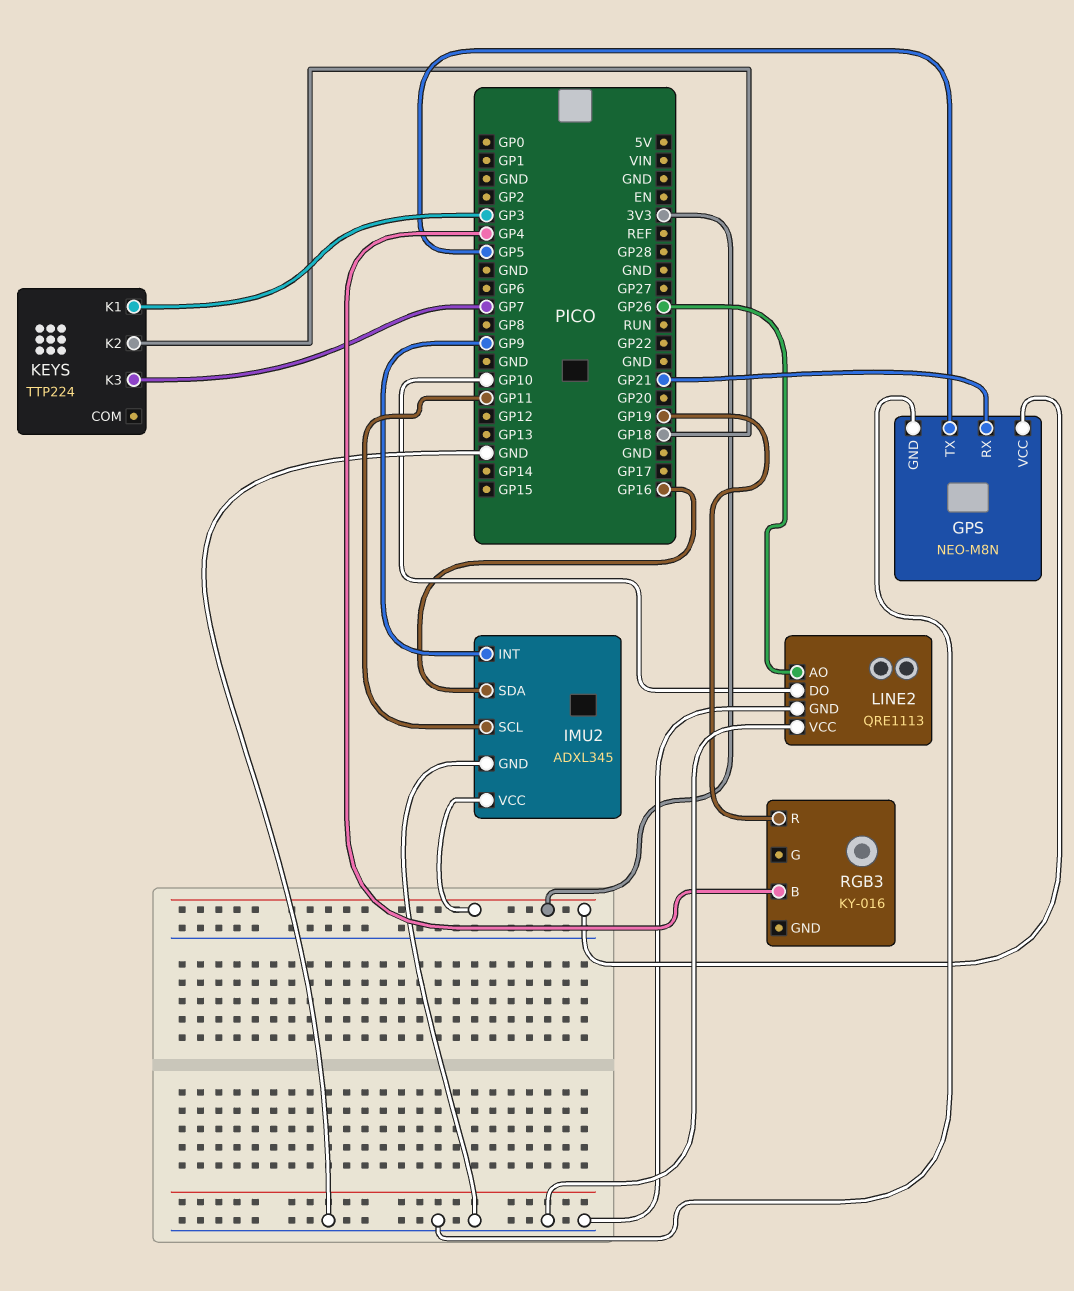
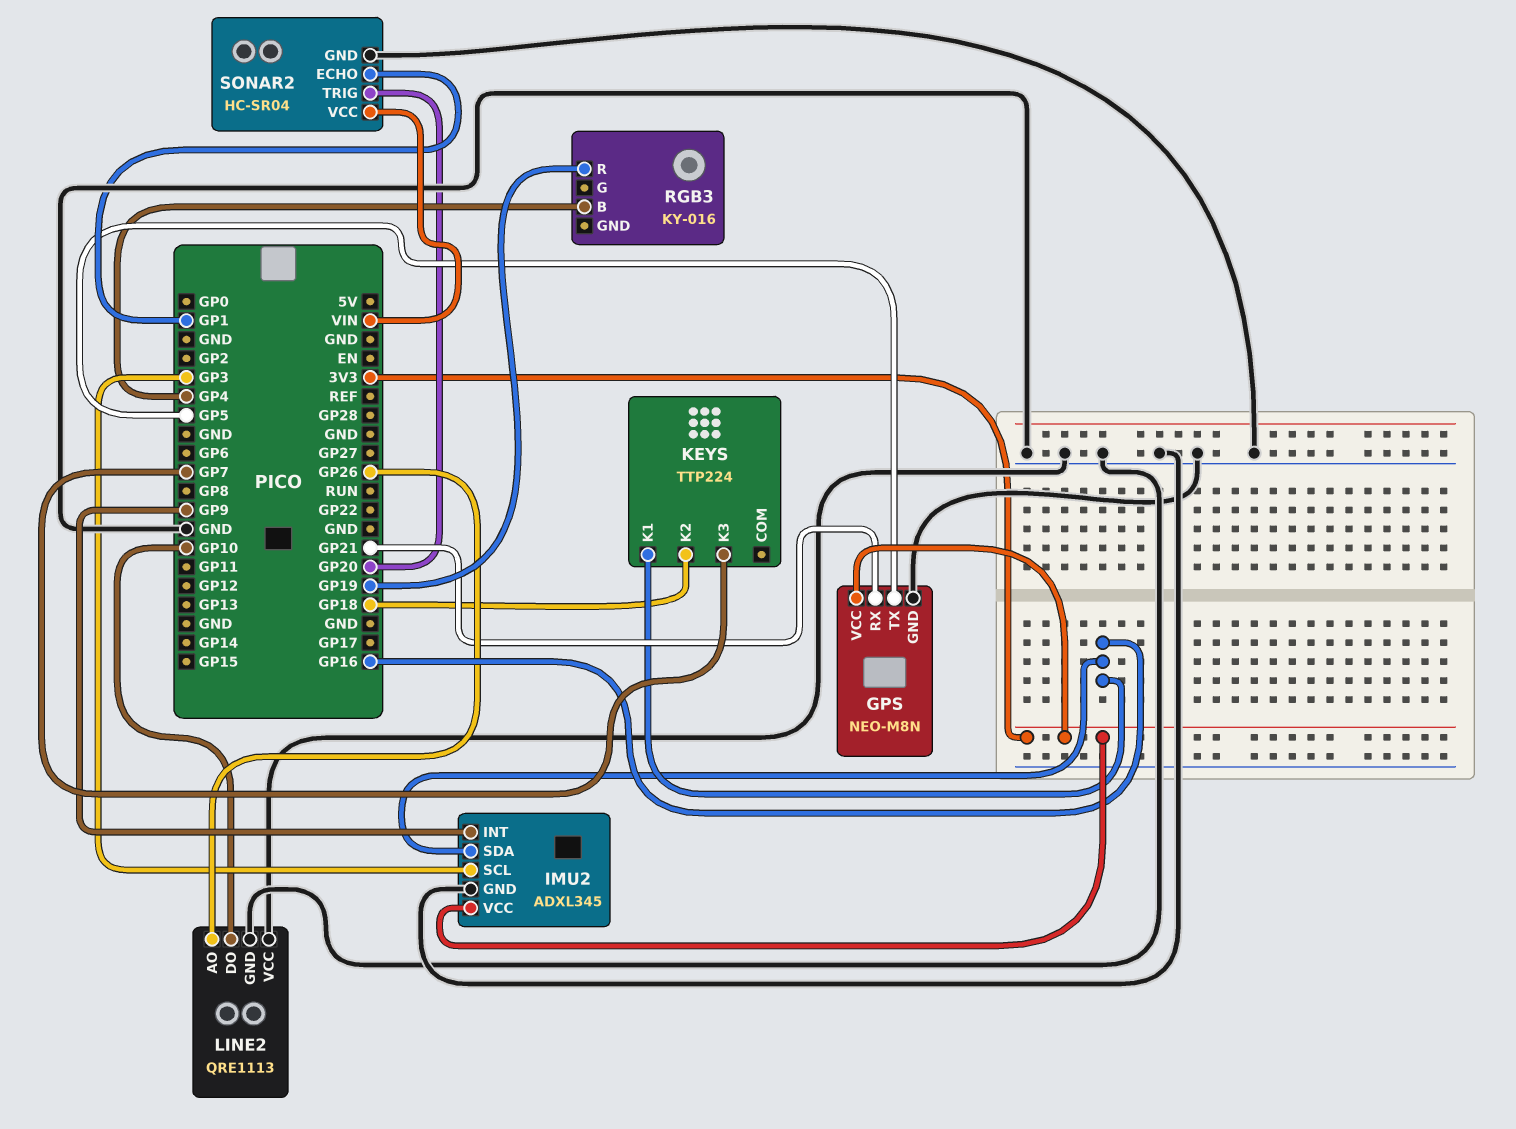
IMU2 pin SCL: GP11 -> GP3
KEYS pin K1: GP3 -> GP16
SONAR2: none -> HC-SR04
SONAR2 pin ECHO: none -> GP1
SONAR2 pin GND: none -> GND
SONAR2 pin TRIG: none -> GP20
SONAR2 pin VCC: none -> VIN

